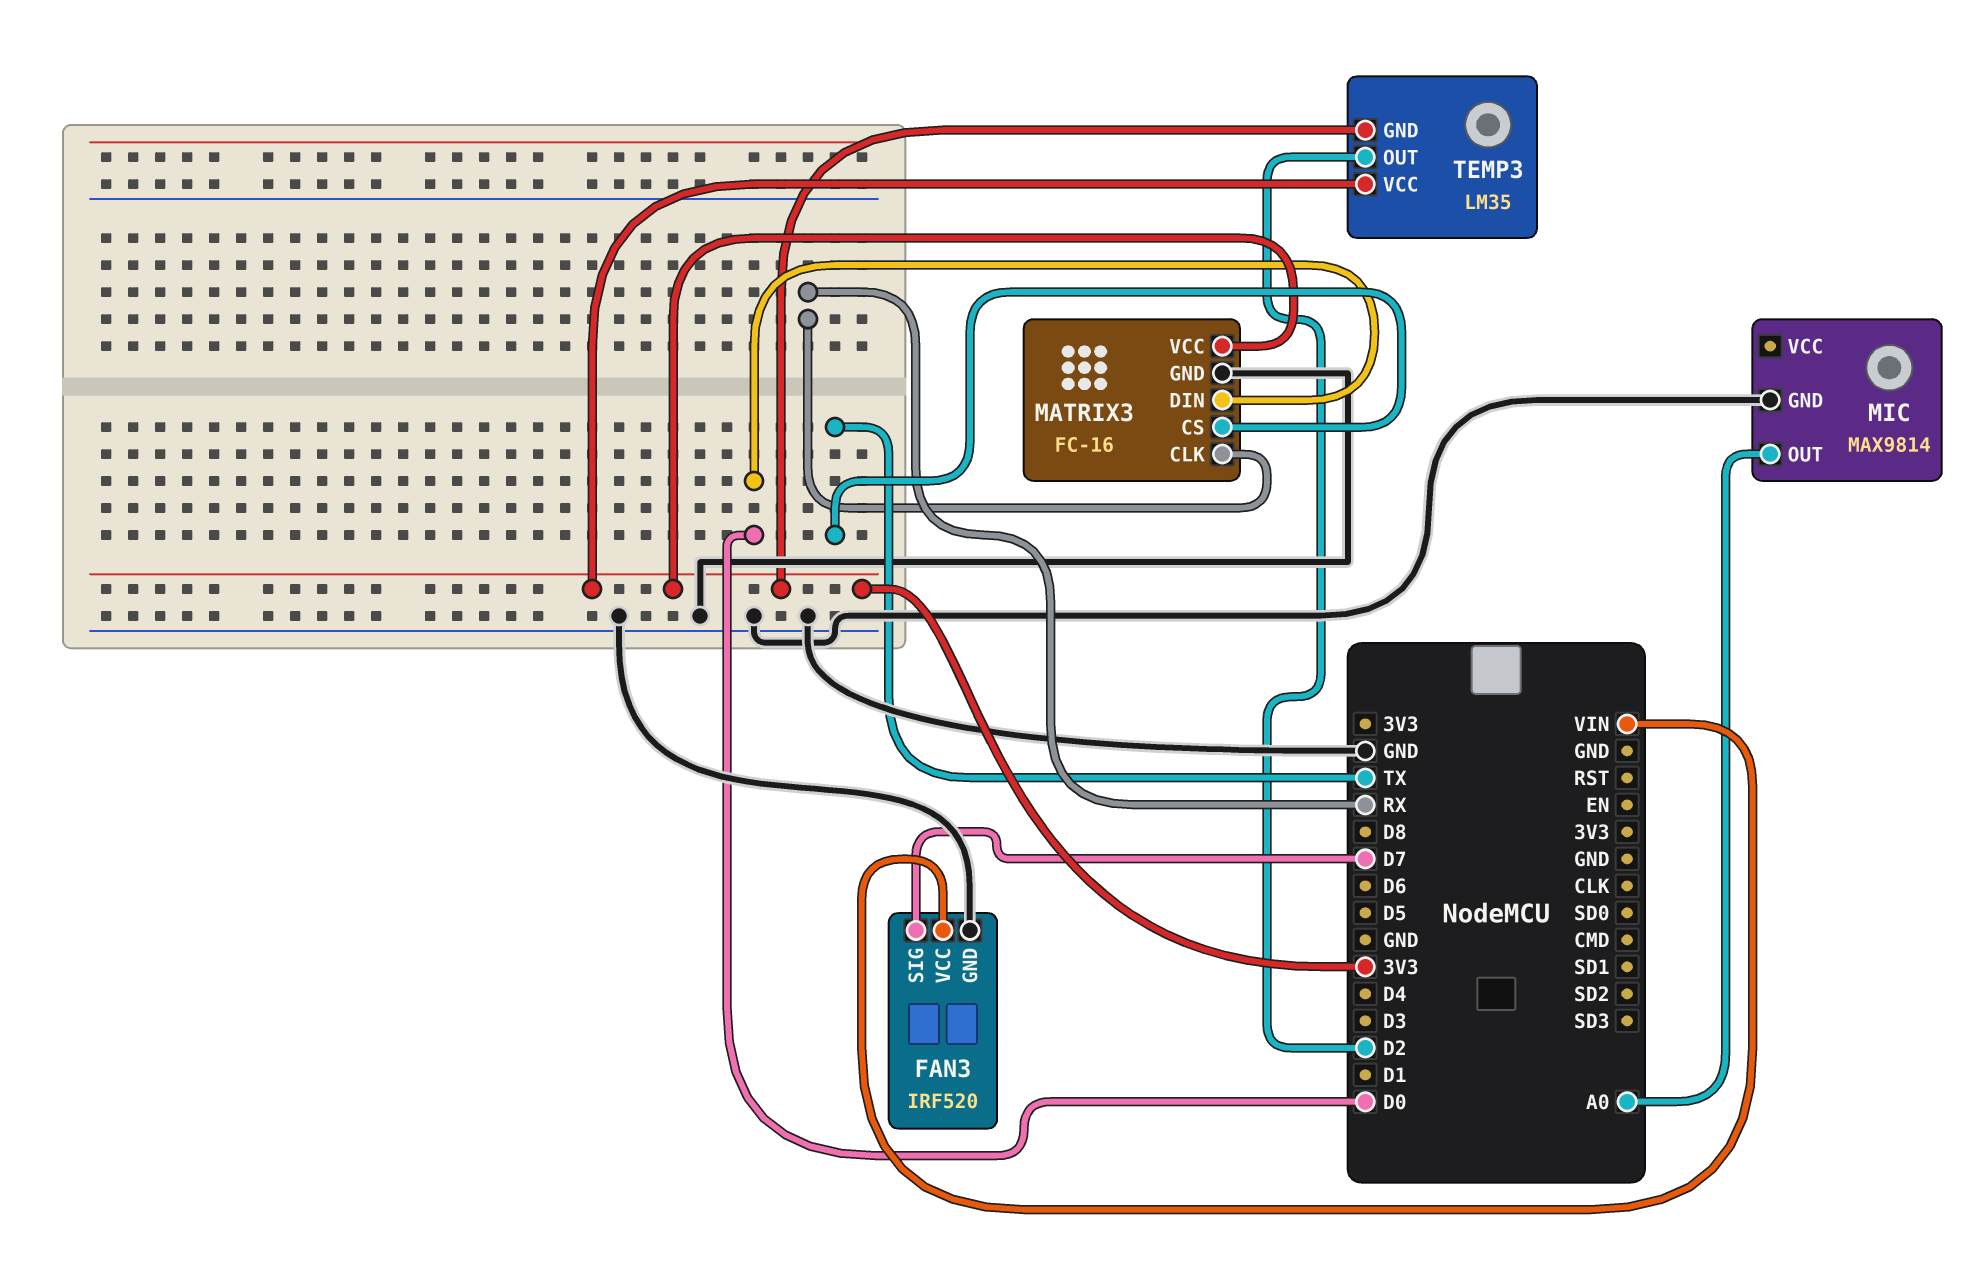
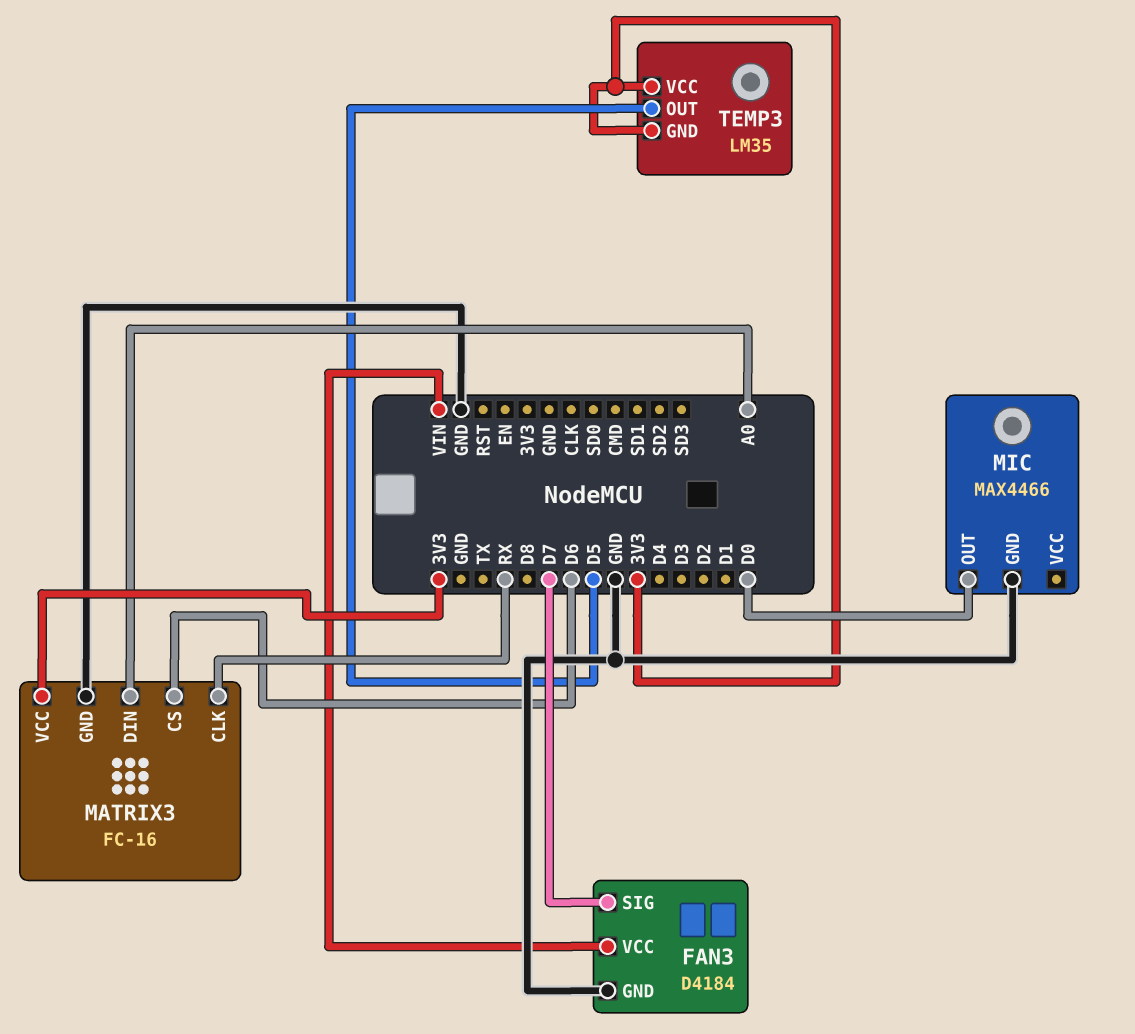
FAN3: IRF520 -> D4184
MATRIX3 pin CS: TX -> D6
MATRIX3 pin DIN: D0 -> A0
MIC: MAX9814 -> MAX4466
MIC pin OUT: A0 -> D0
TEMP3 pin OUT: D2 -> D5

